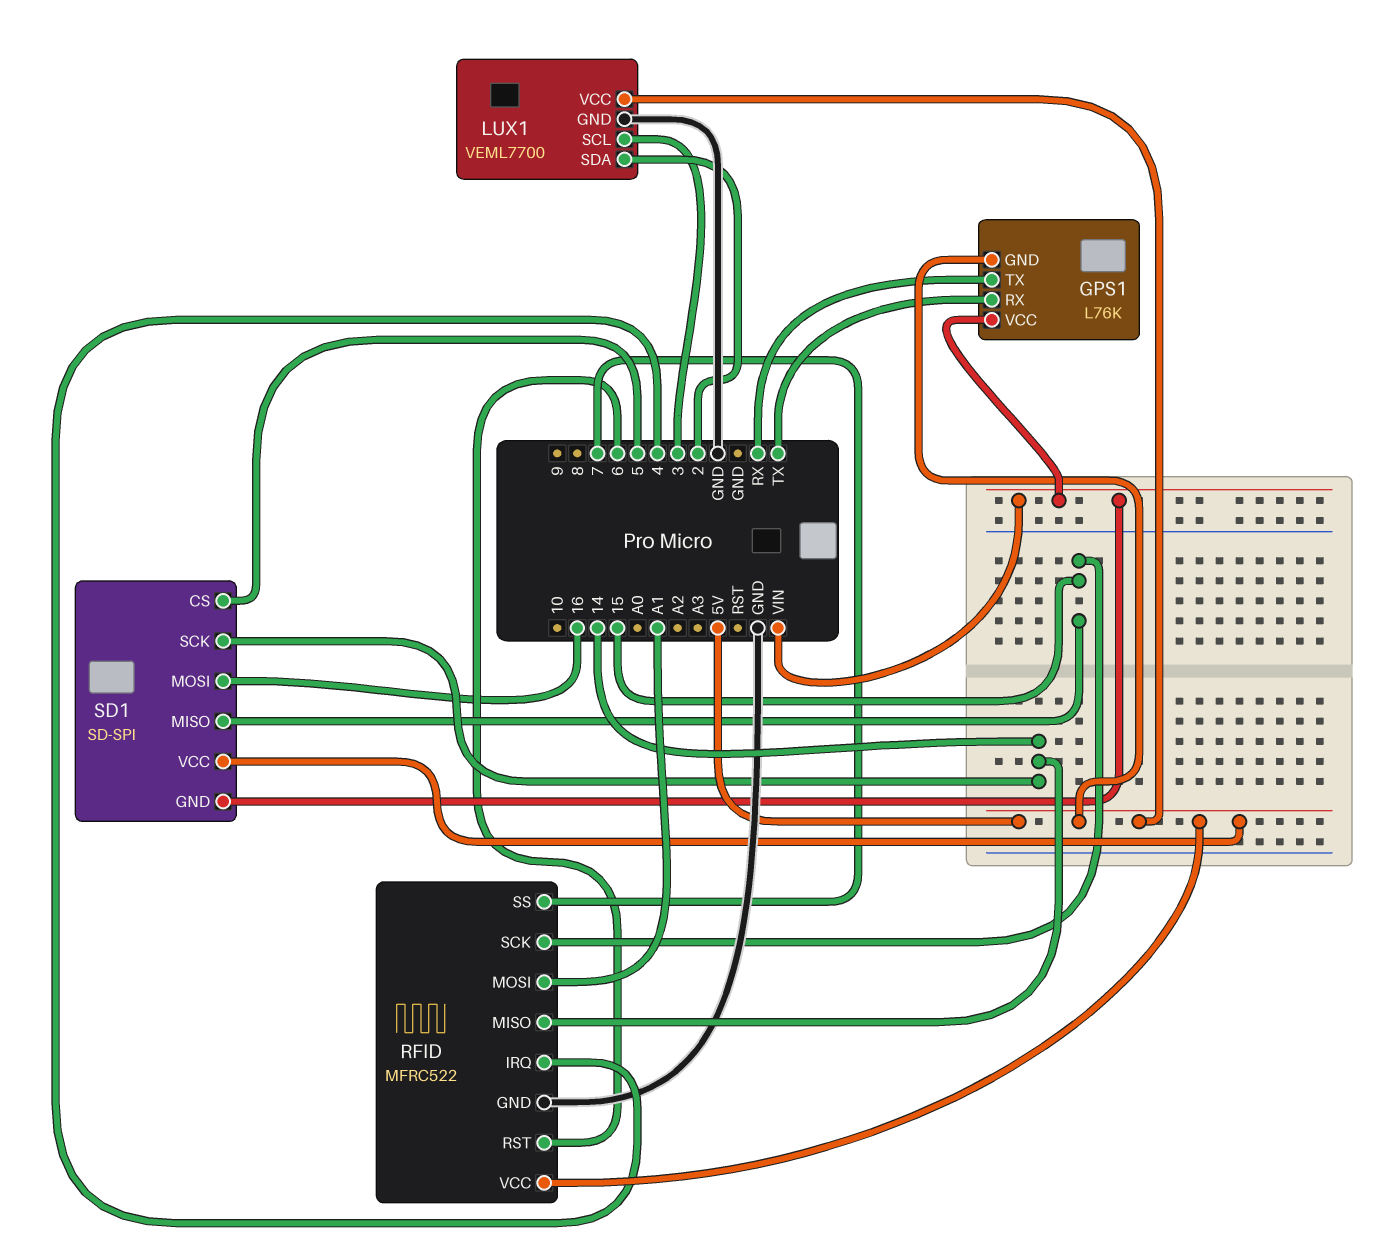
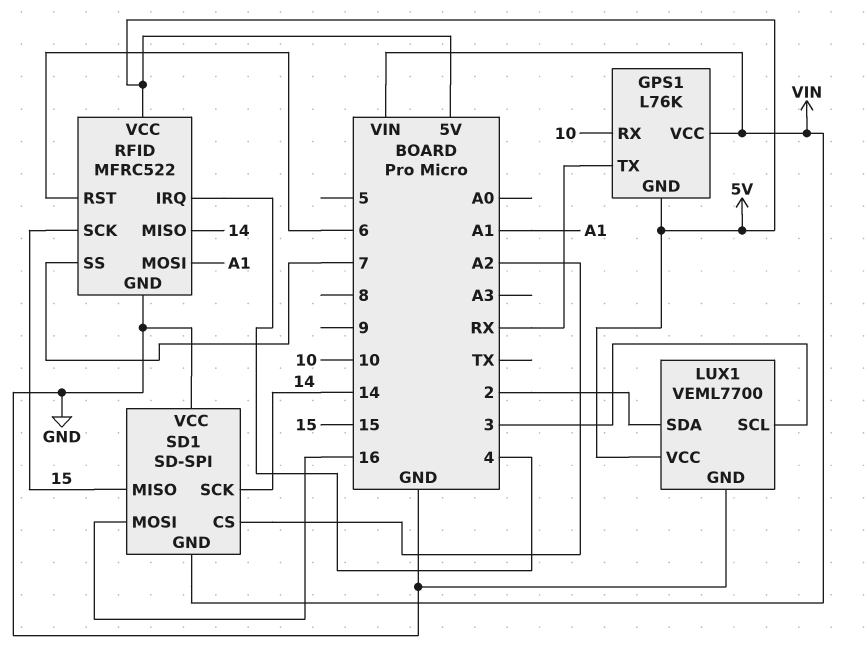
GPS1 pin RX: TX -> 10
SD1 pin CS: 5 -> A2
SD1 pin VCC: 5V -> GND

